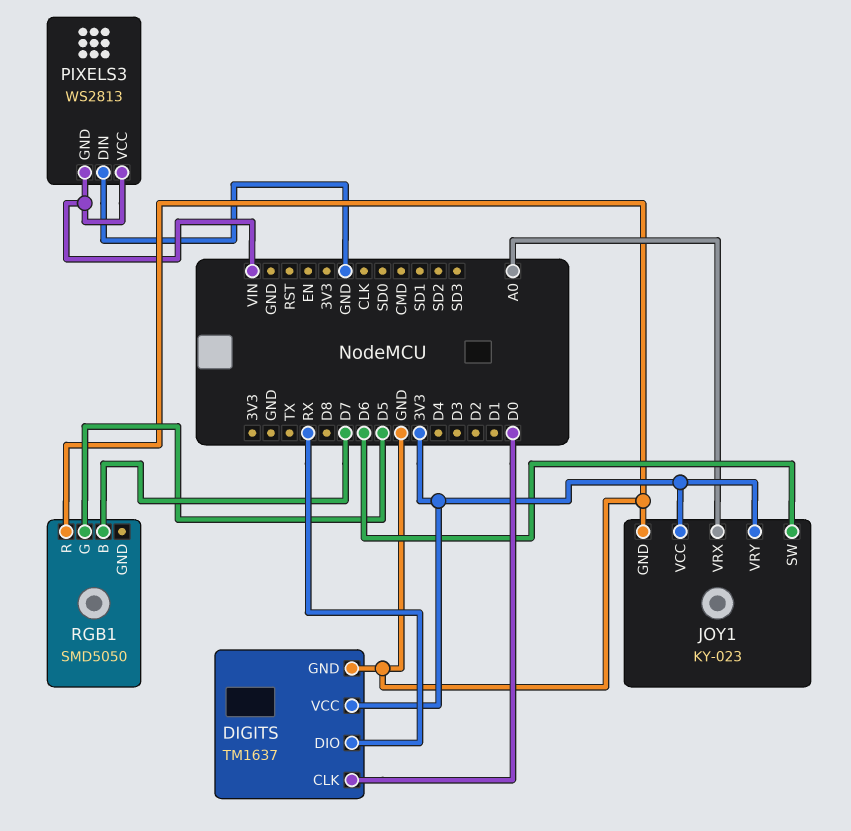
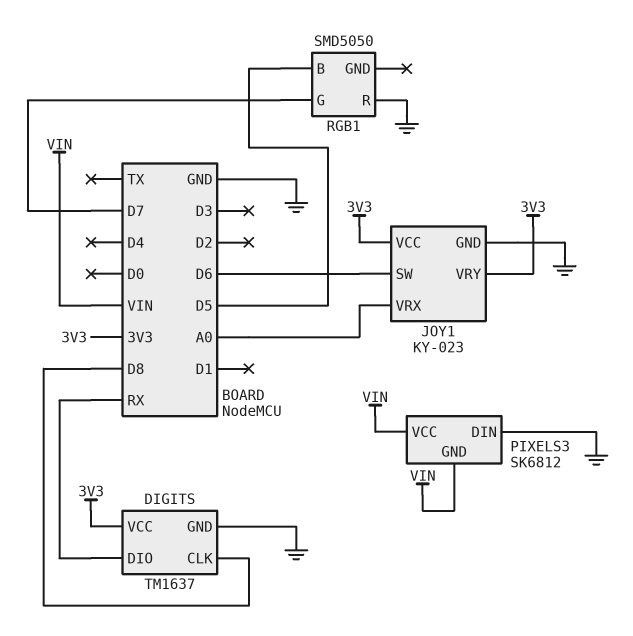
DIGITS pin CLK: D0 -> D8
PIXELS3: WS2813 -> SK6812
RGB1 pin B: D7 -> D5
RGB1 pin G: D5 -> D7

